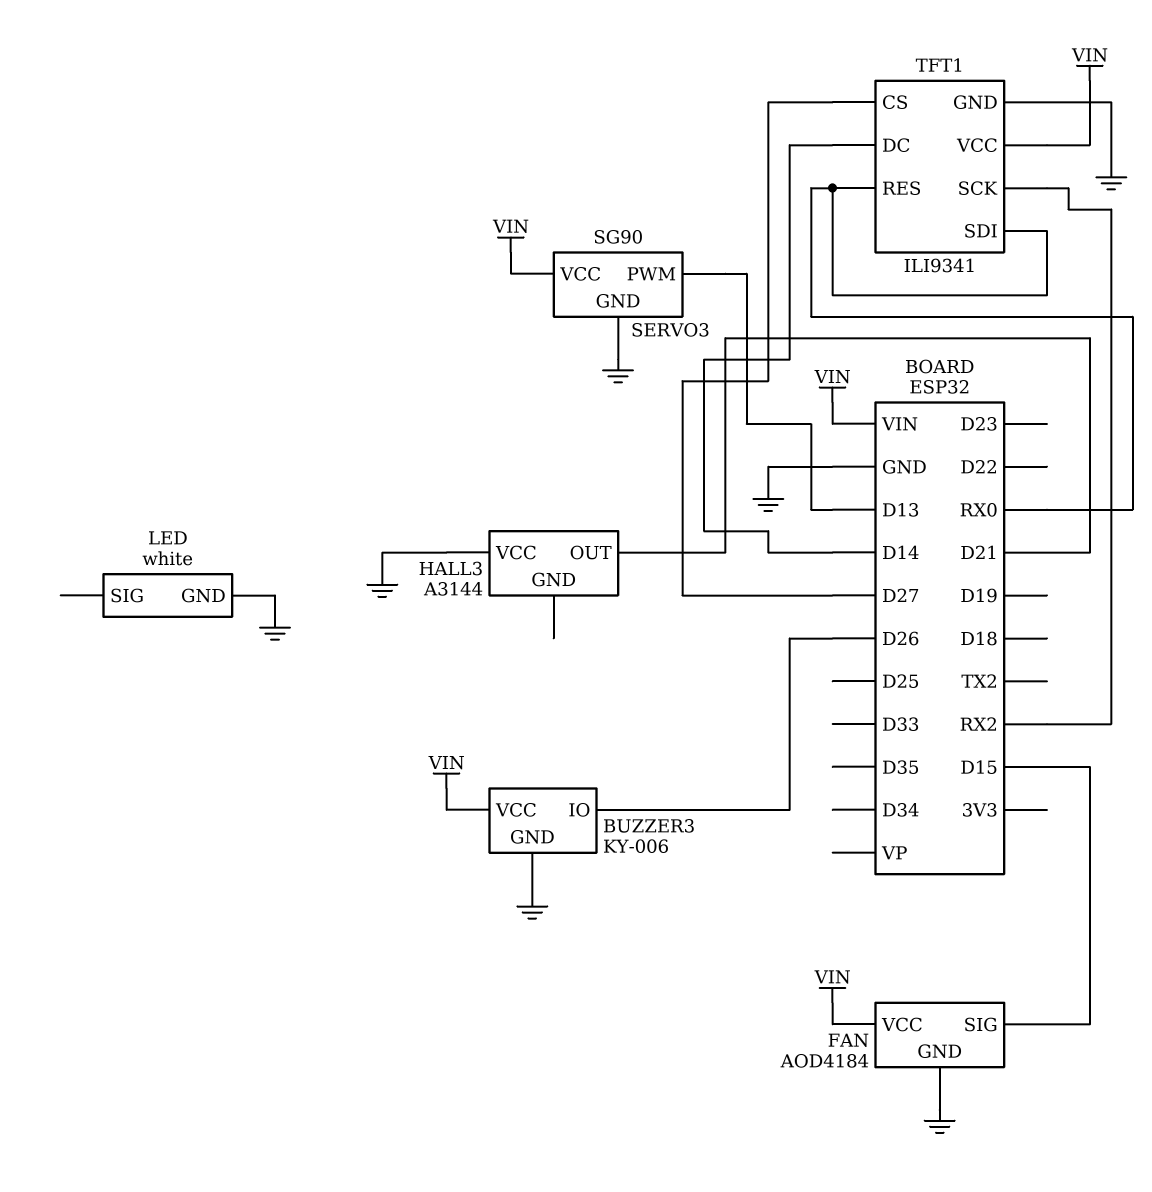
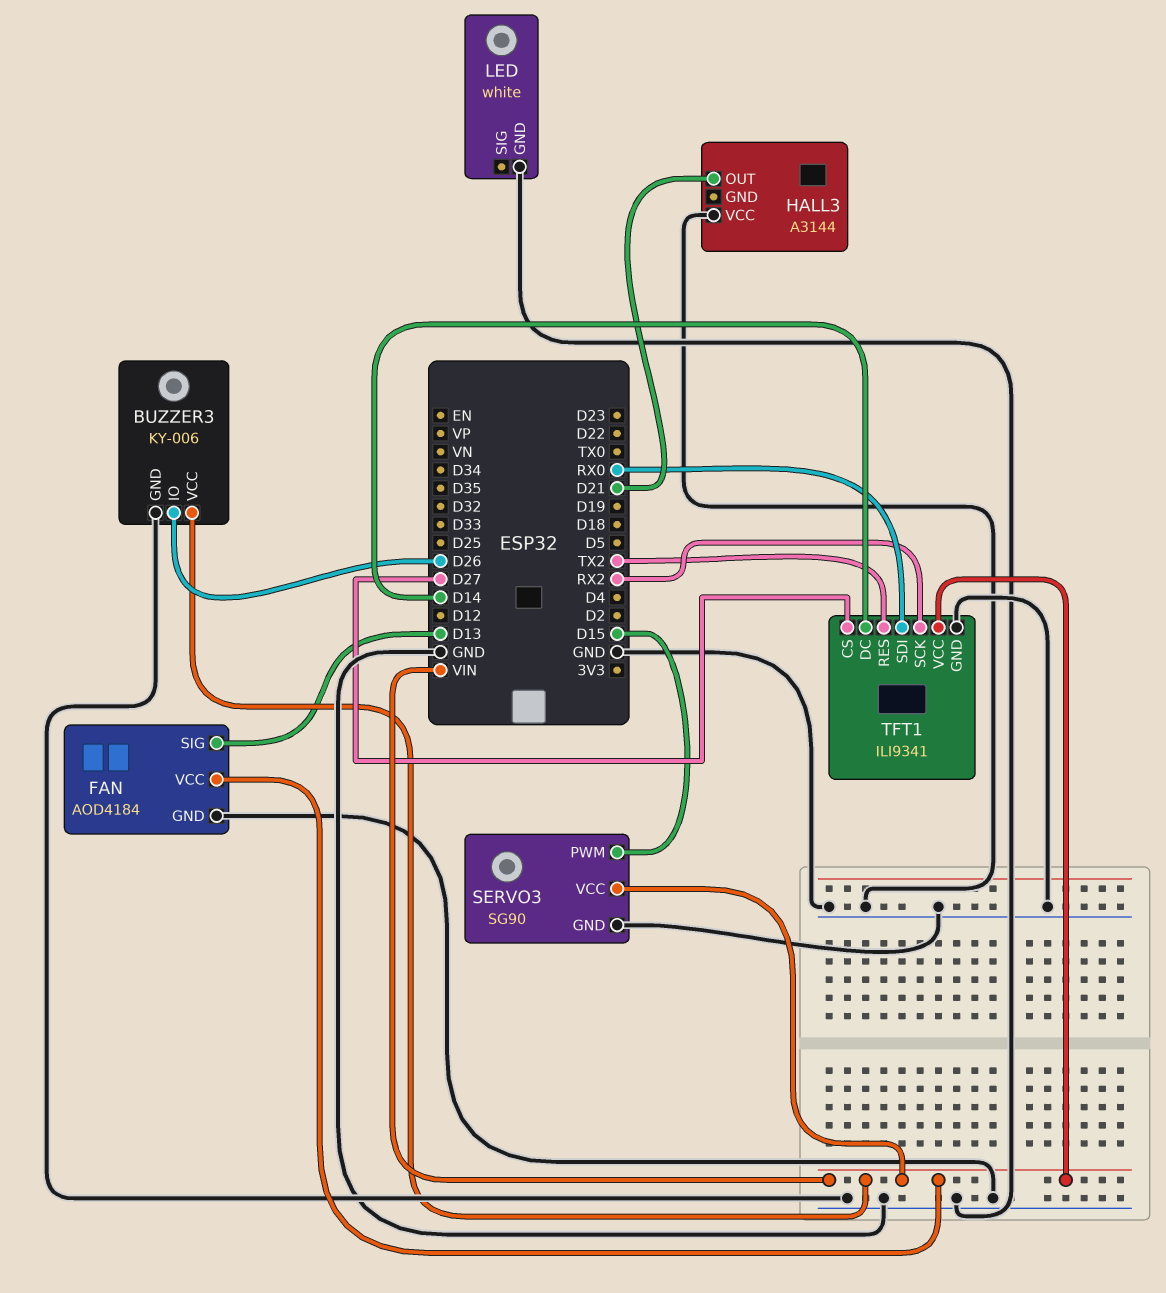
FAN pin SIG: D15 -> D13
SERVO3 pin PWM: D13 -> D15
TFT1 pin RES: RX0 -> TX2

